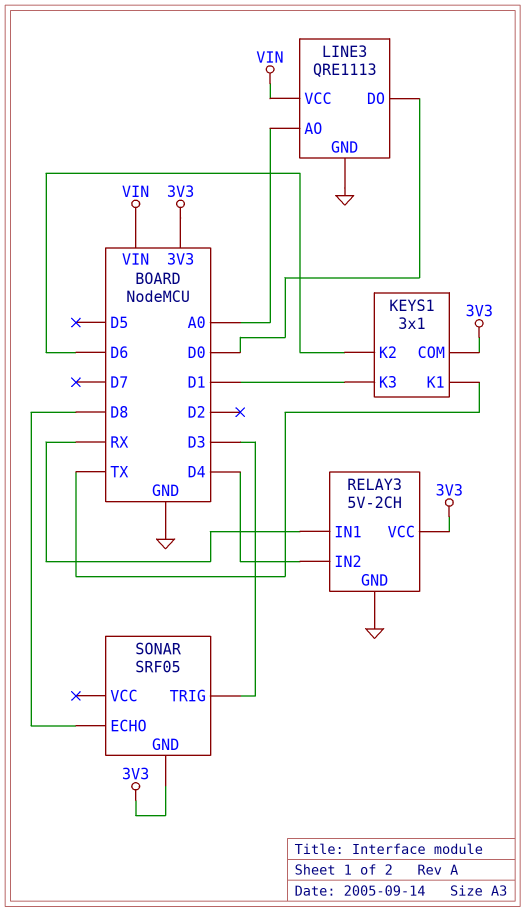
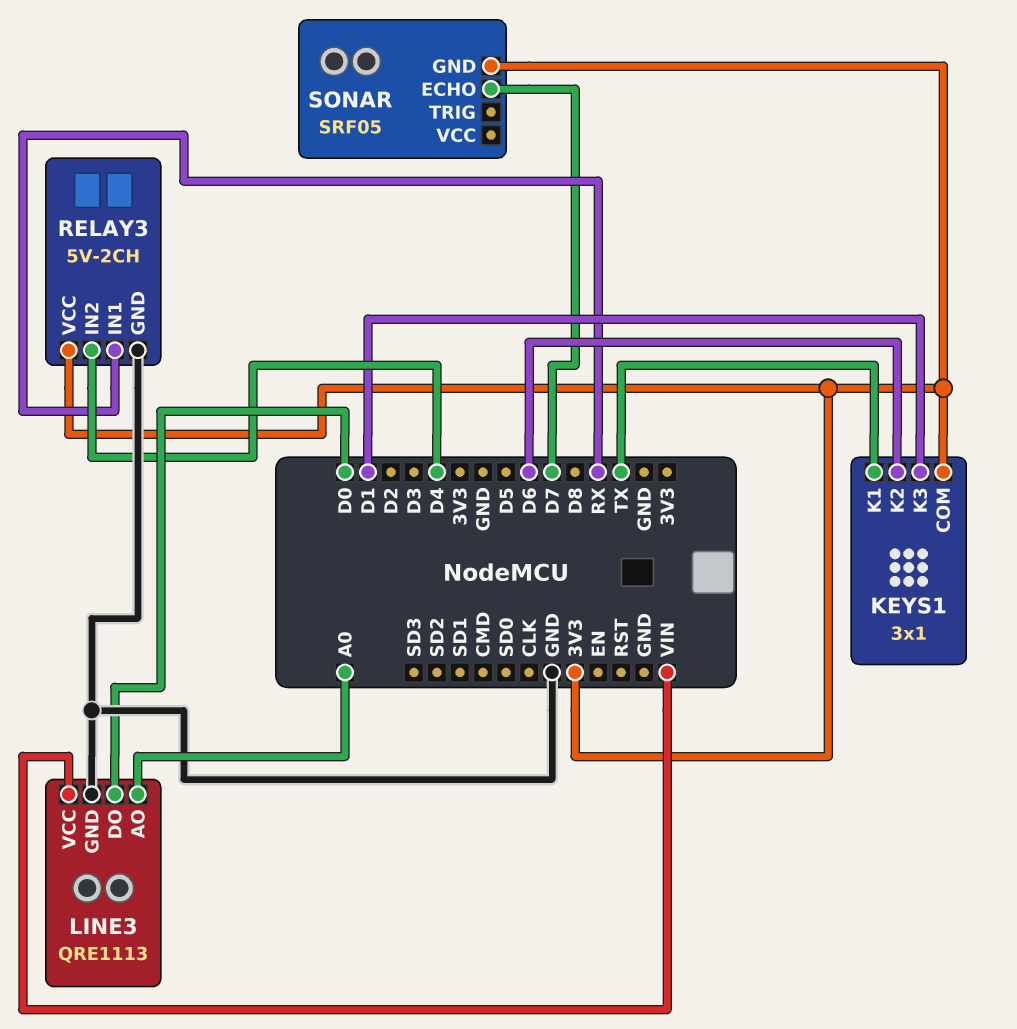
SONAR pin ECHO: D8 -> D7
SONAR pin TRIG: D3 -> none

